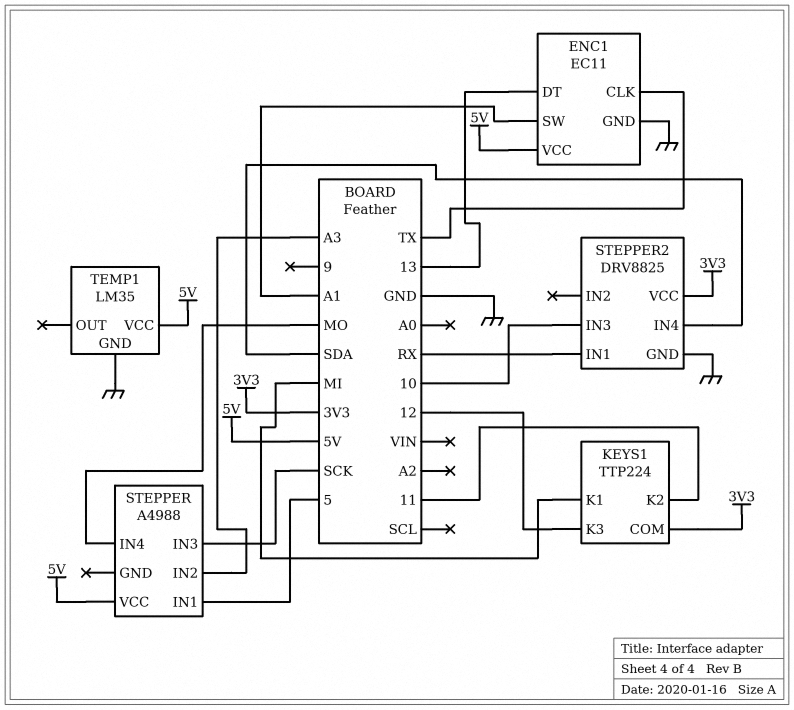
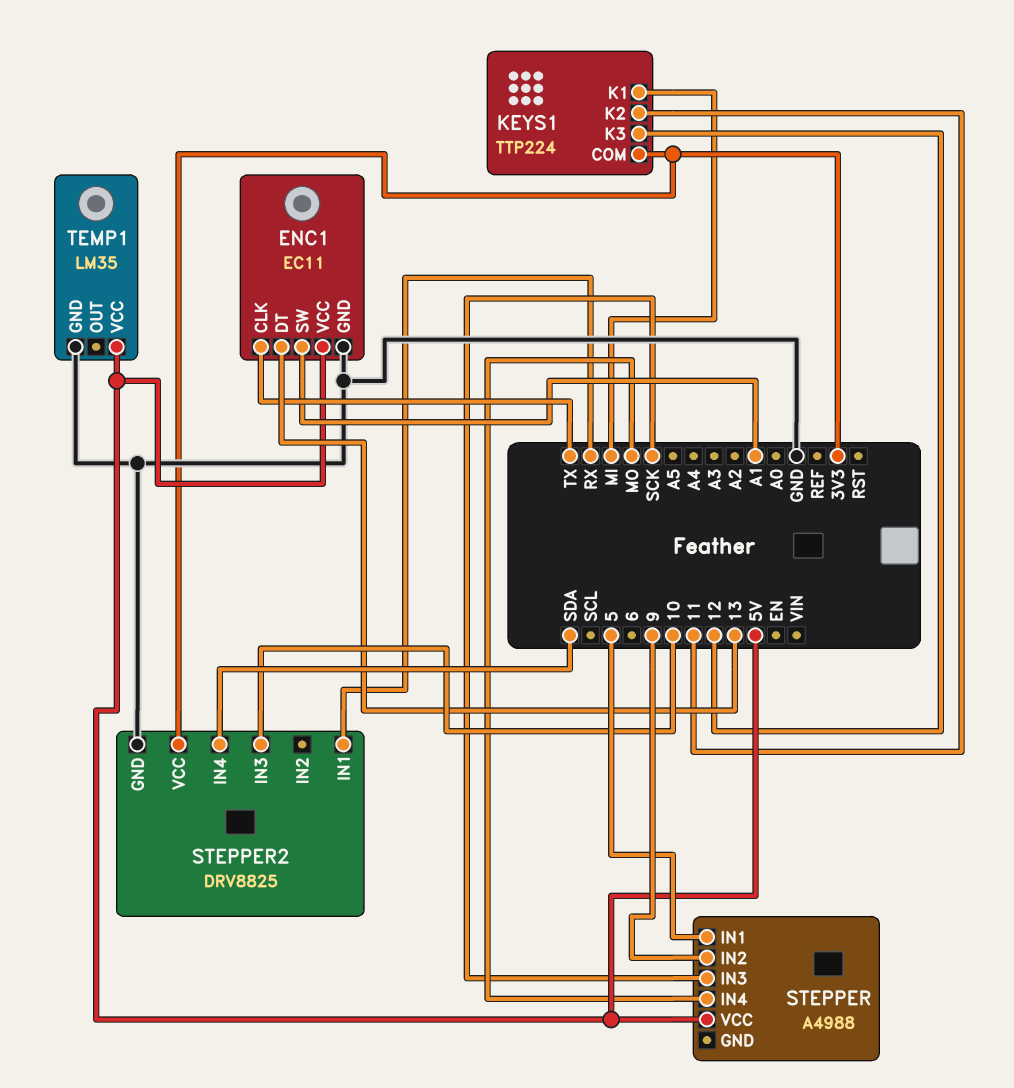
STEPPER pin IN2: A3 -> 9

